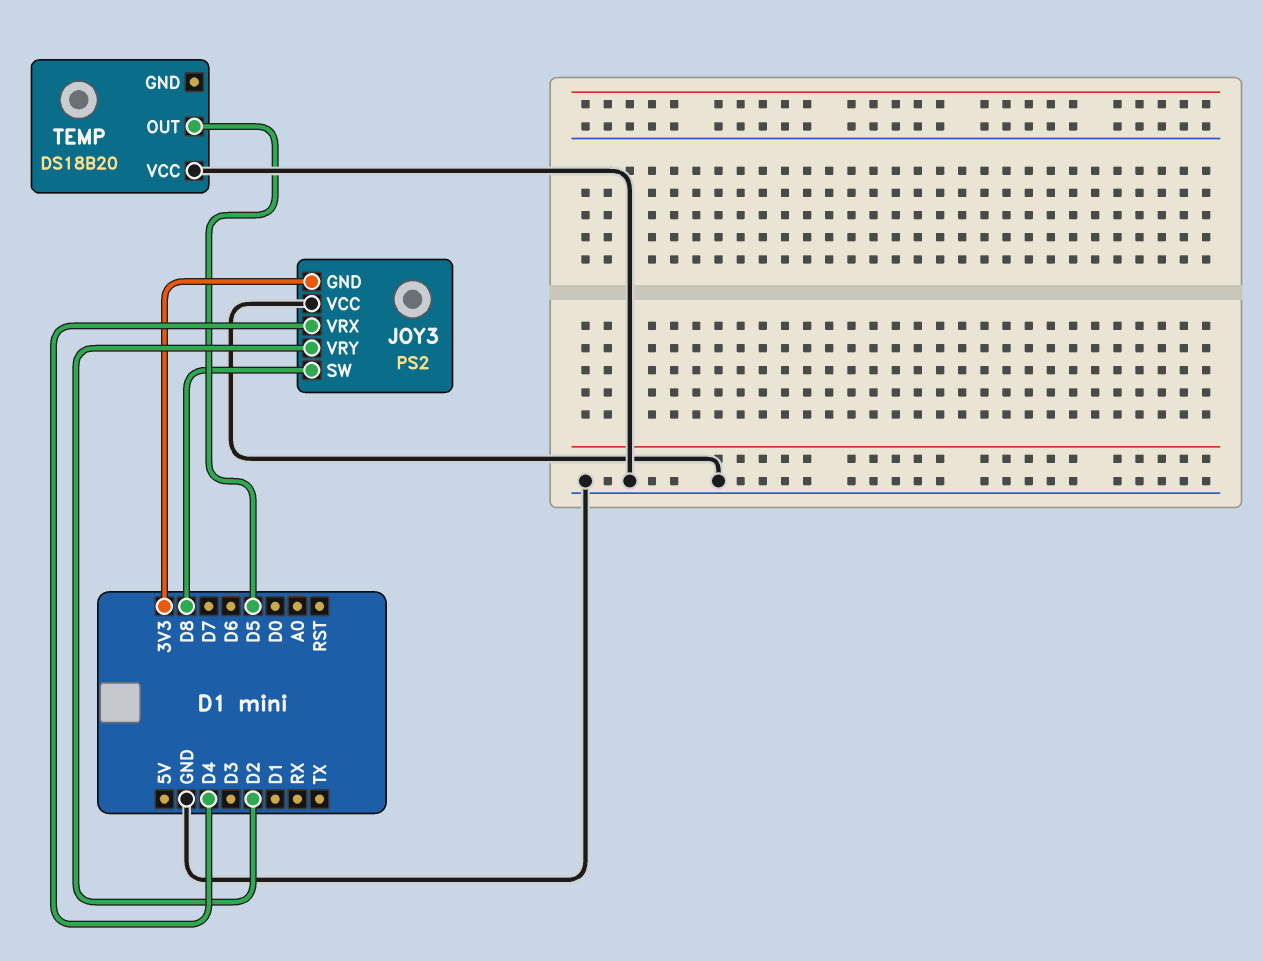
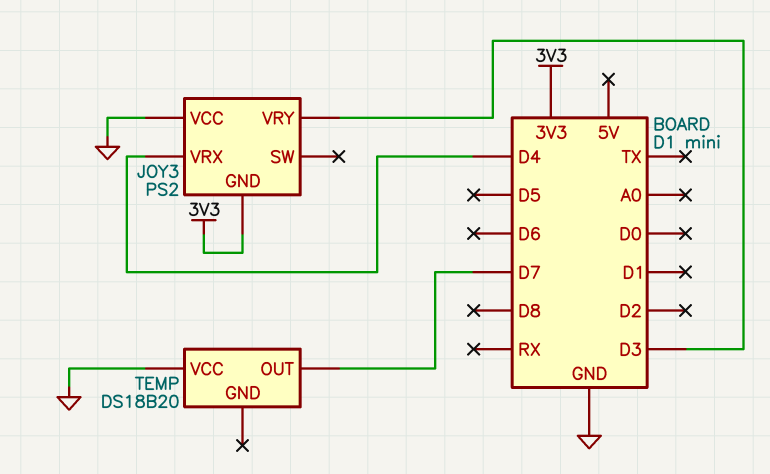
JOY3 pin SW: D8 -> none
JOY3 pin VRY: D2 -> D3
TEMP pin OUT: D5 -> D7

